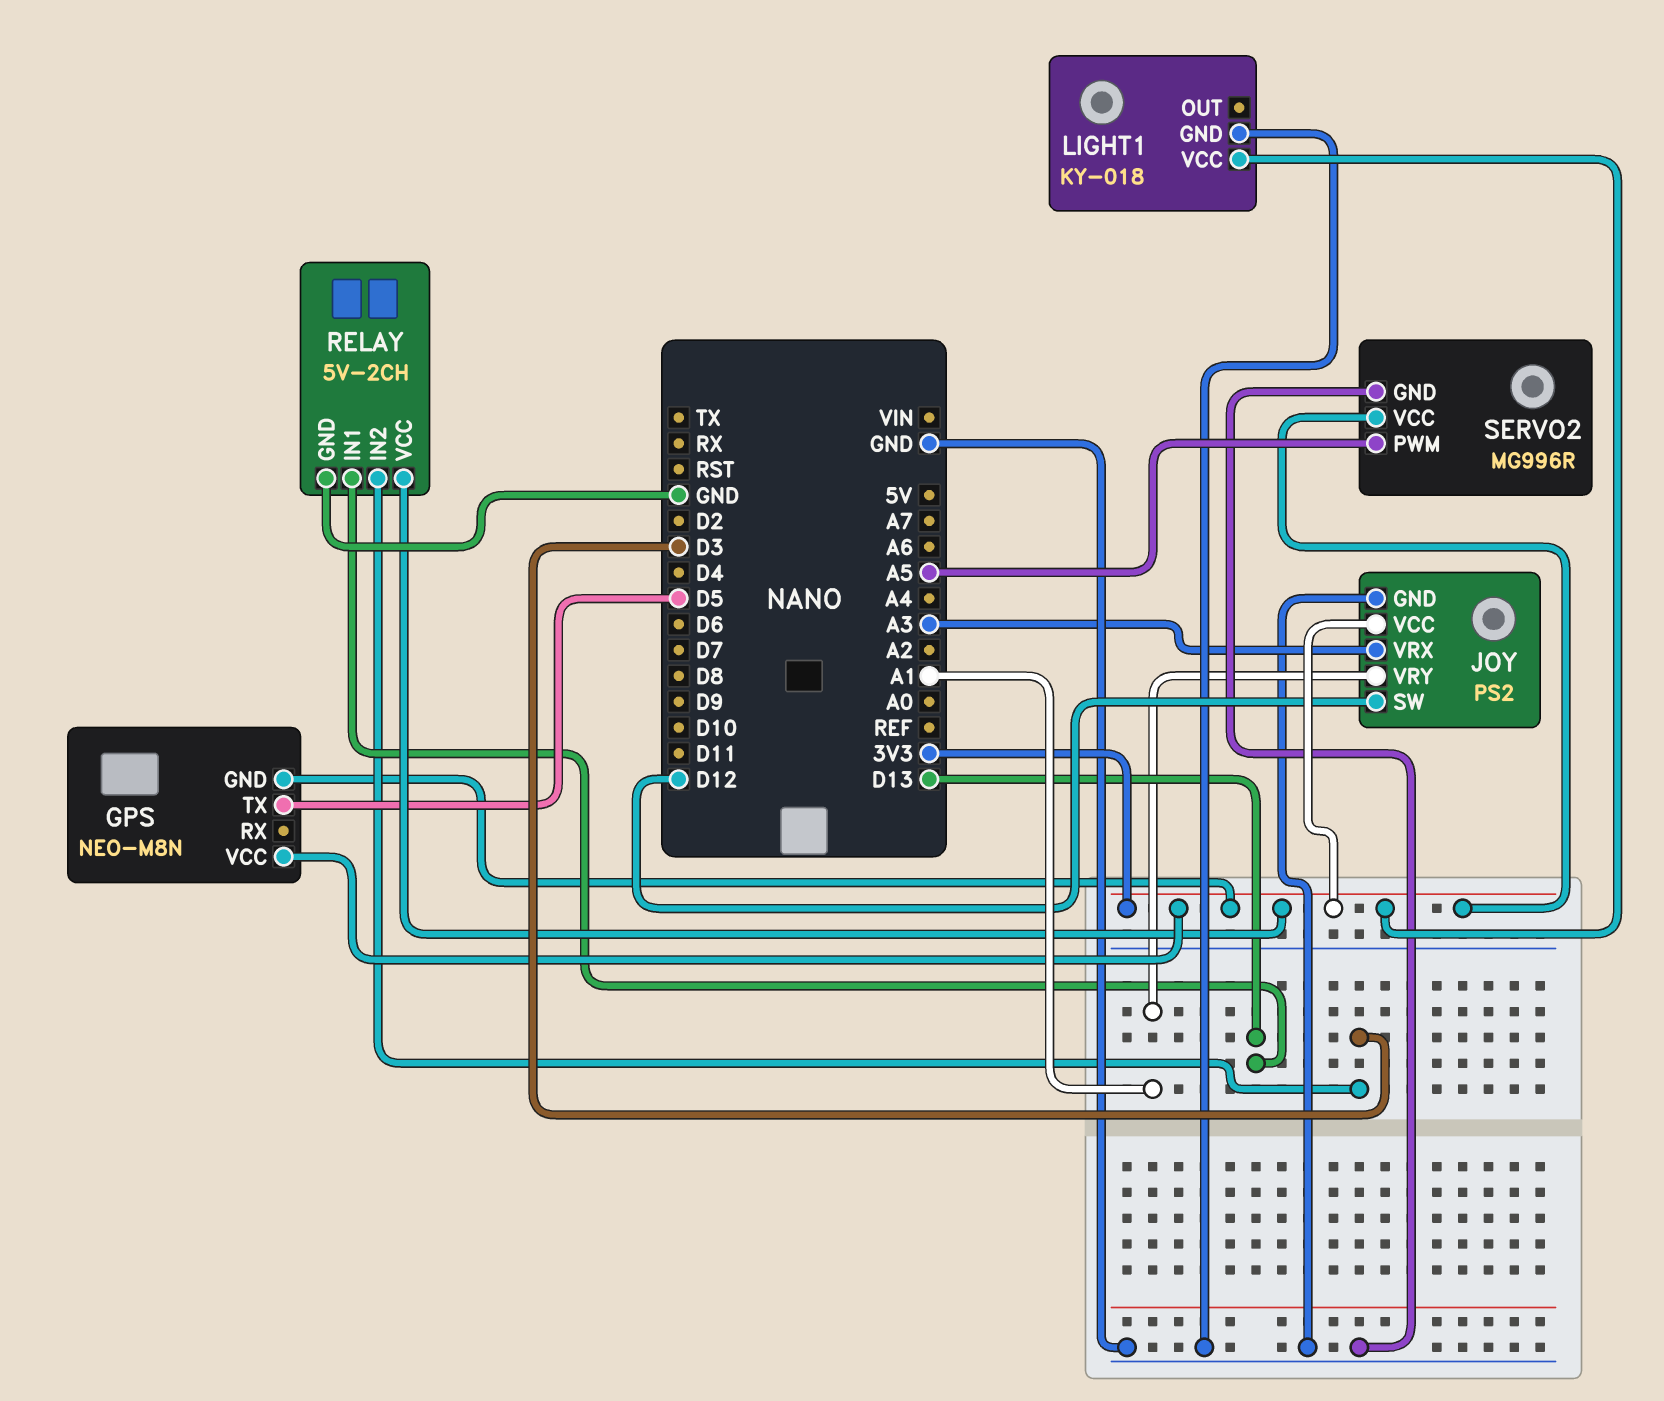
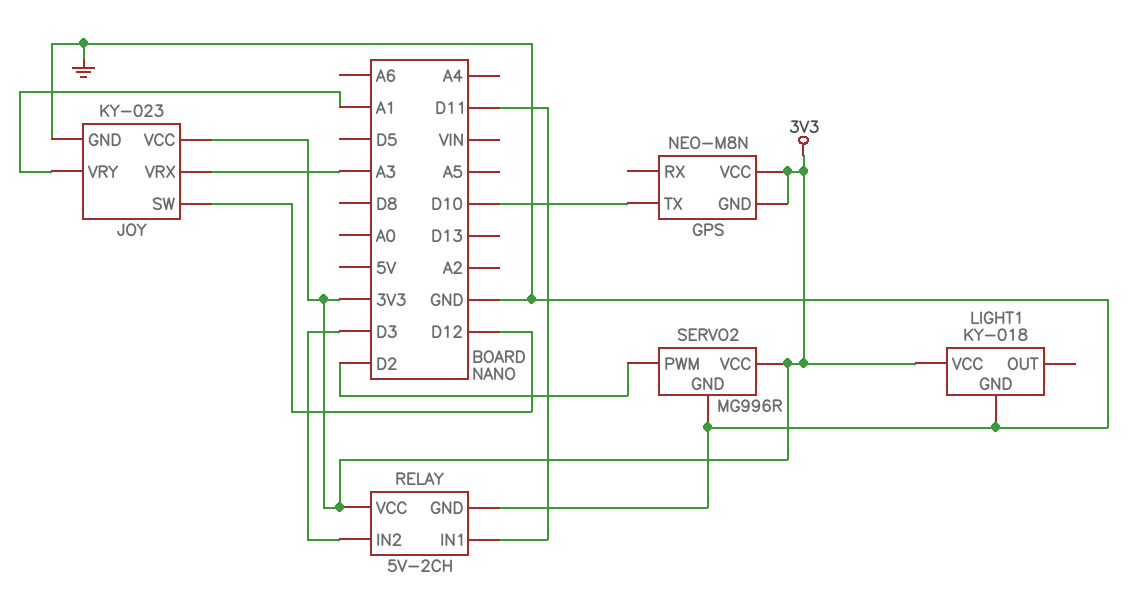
GPS pin TX: D5 -> D10
JOY: PS2 -> KY-023
RELAY pin IN1: D13 -> D11
SERVO2 pin PWM: A5 -> D2

